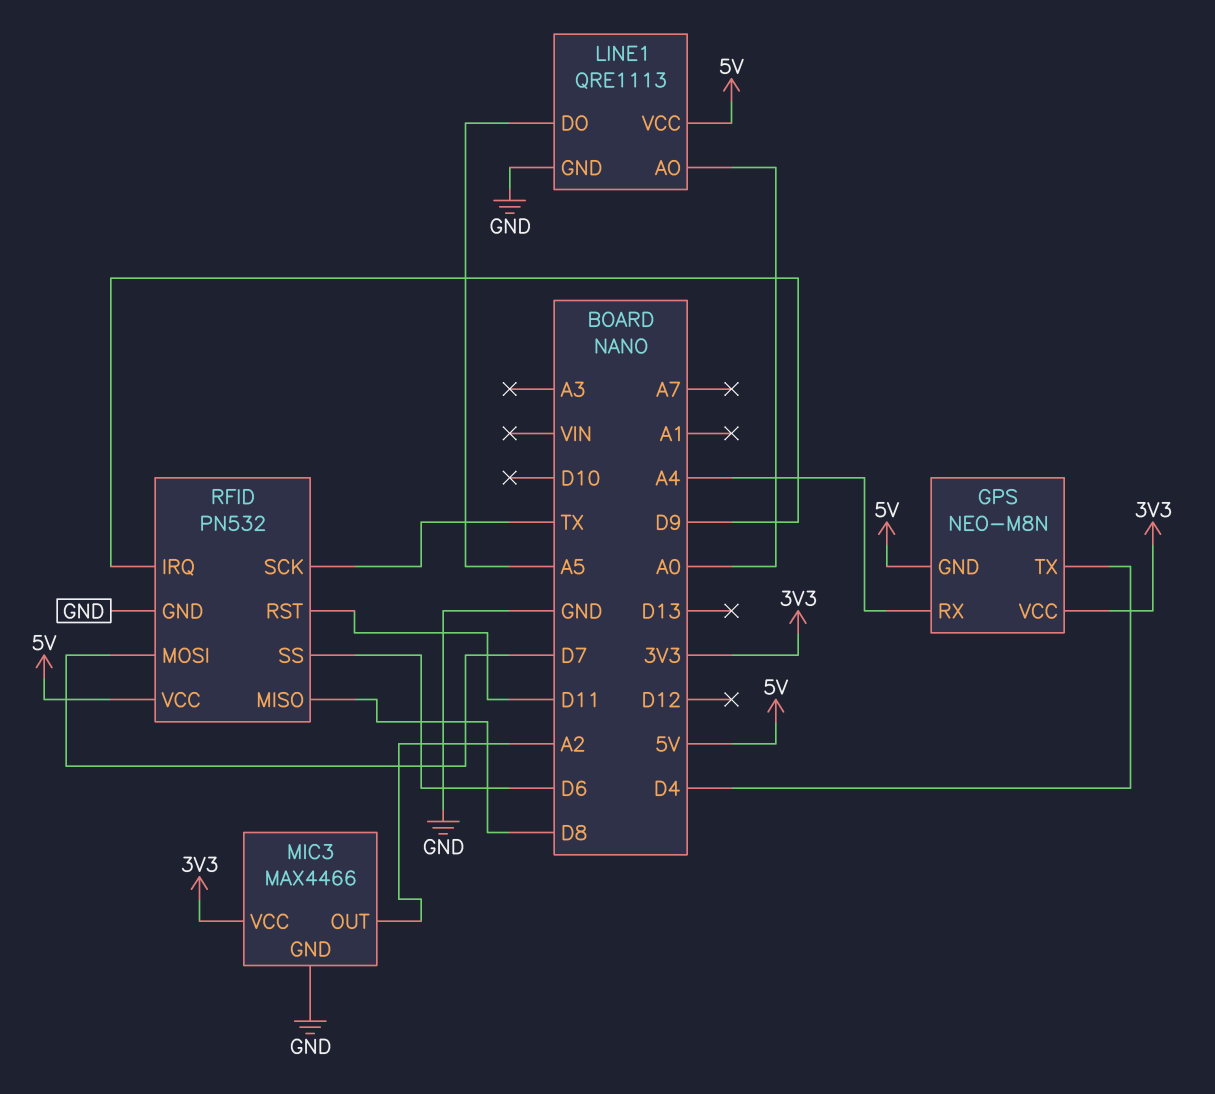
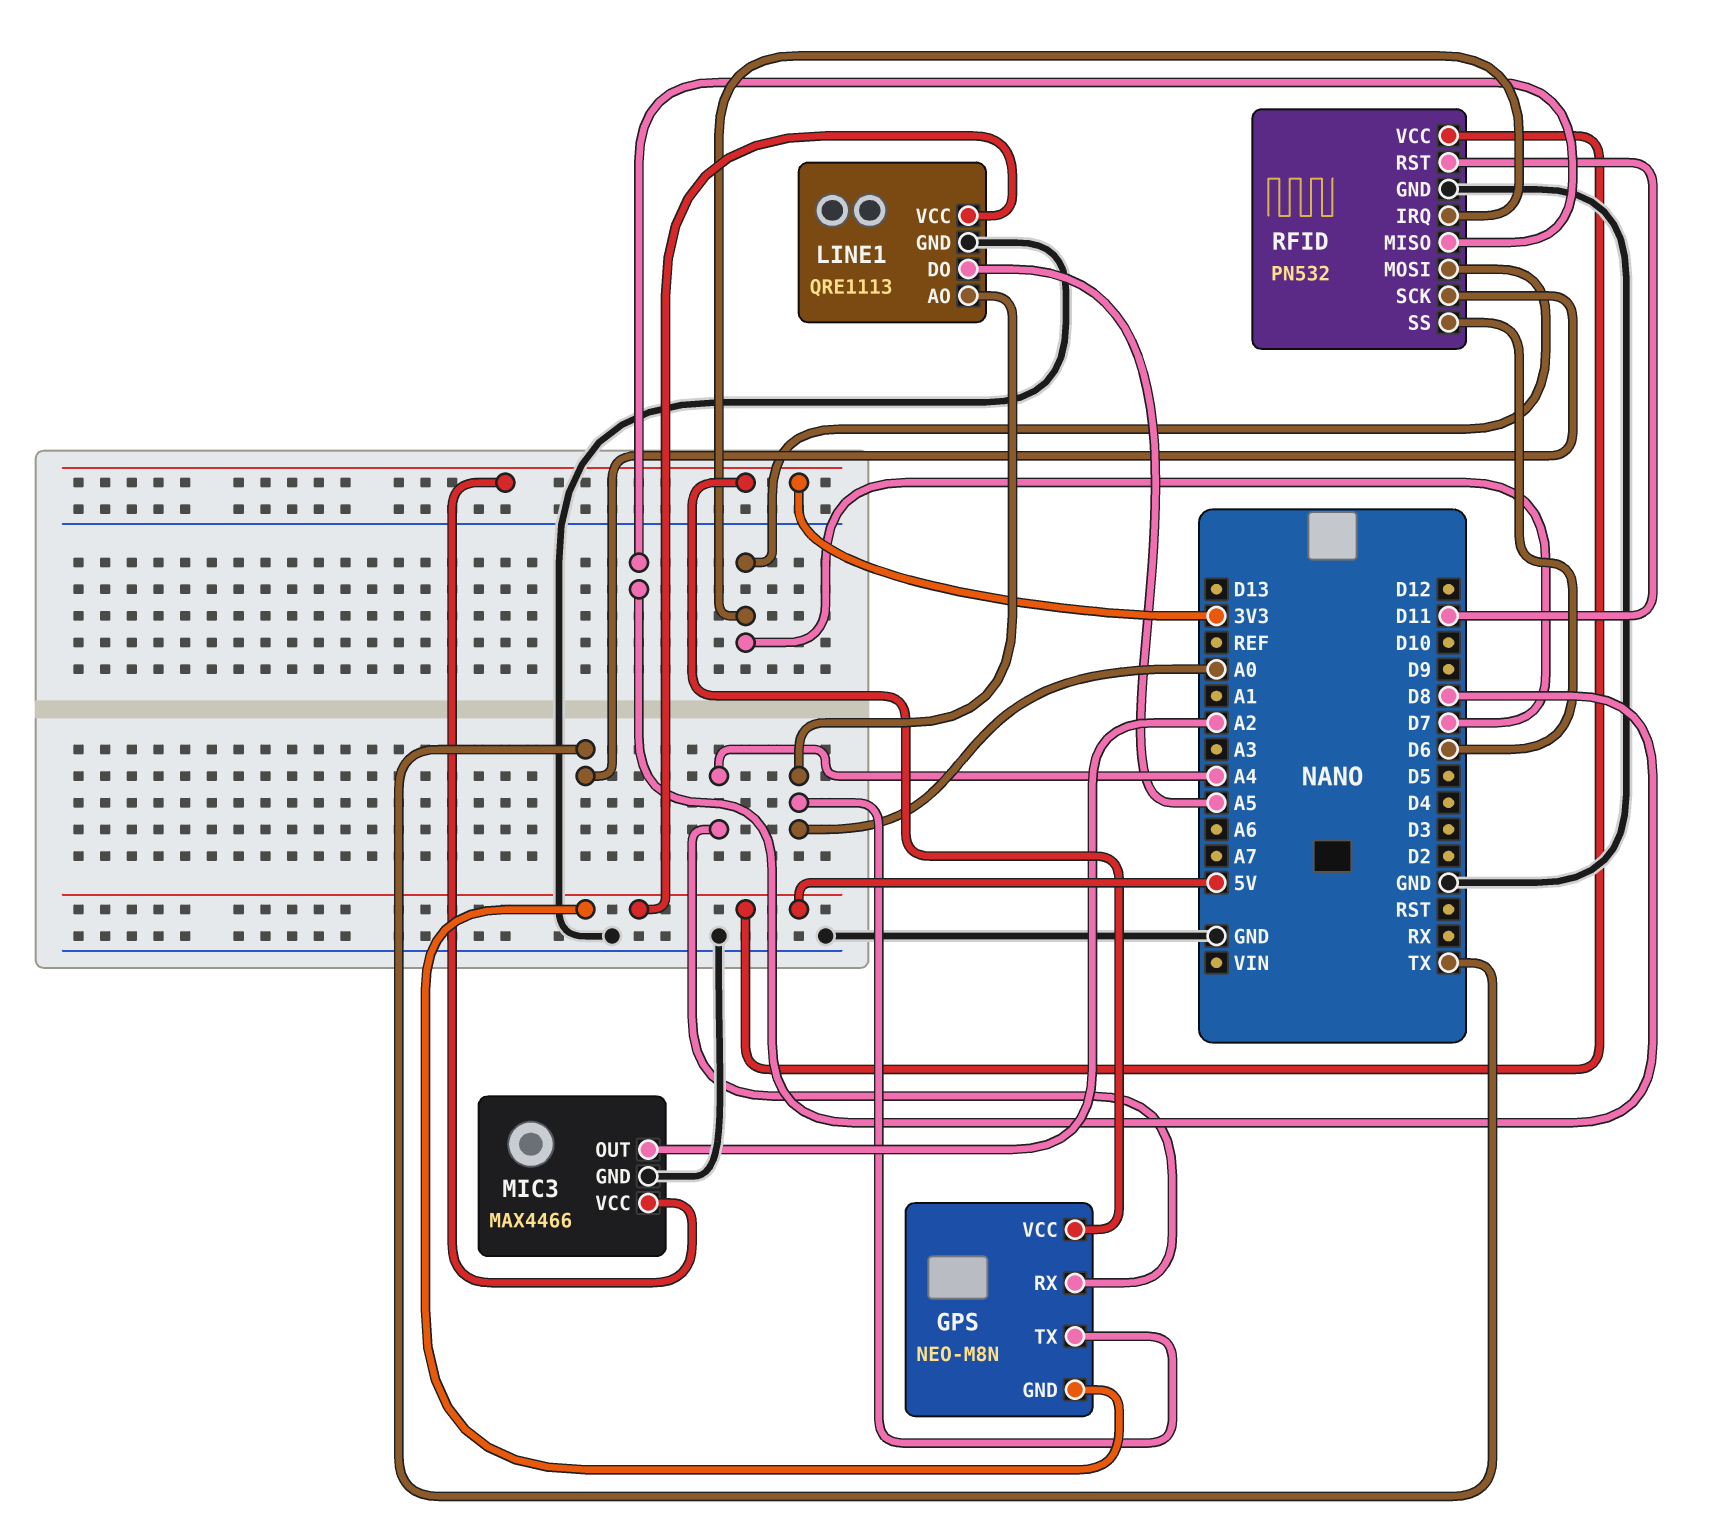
GPS pin TX: D4 -> A0
RFID pin IRQ: D9 -> D7

